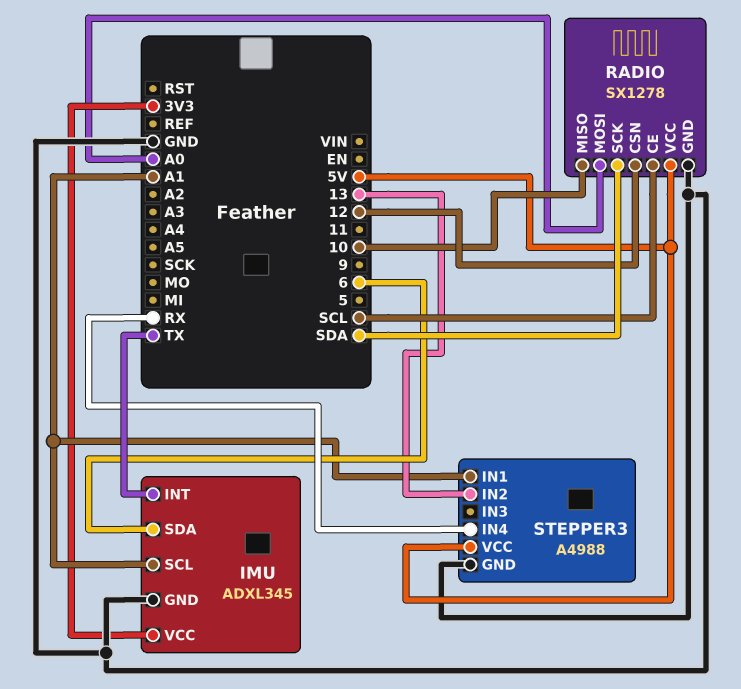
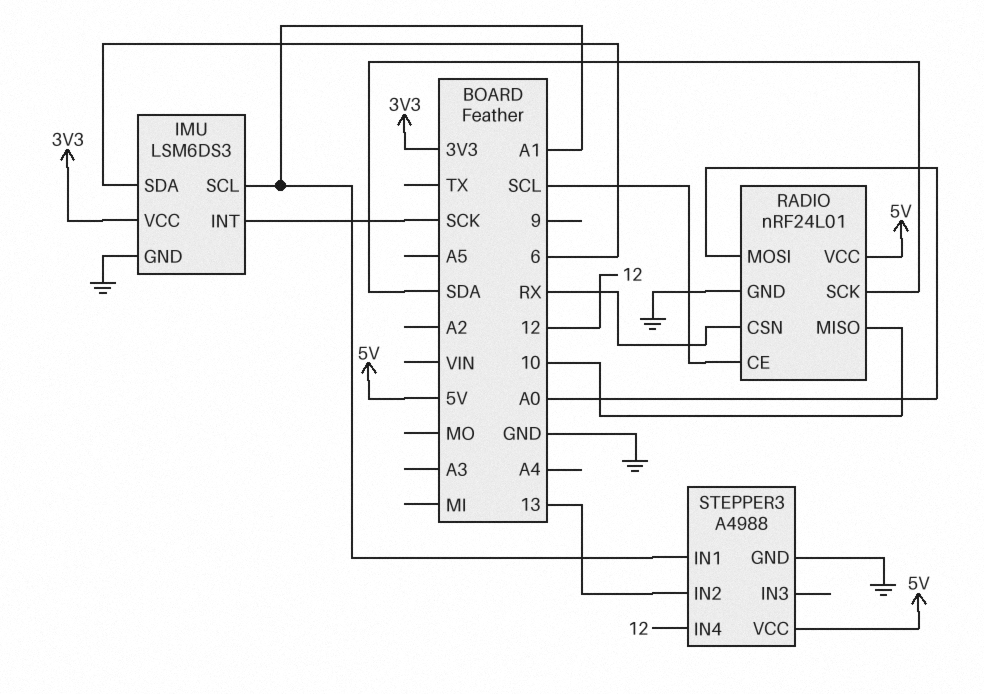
IMU: ADXL345 -> LSM6DS3
IMU pin INT: TX -> SCK
RADIO: SX1278 -> nRF24L01
RADIO pin CSN: 12 -> RX
STEPPER3 pin IN4: RX -> 12

